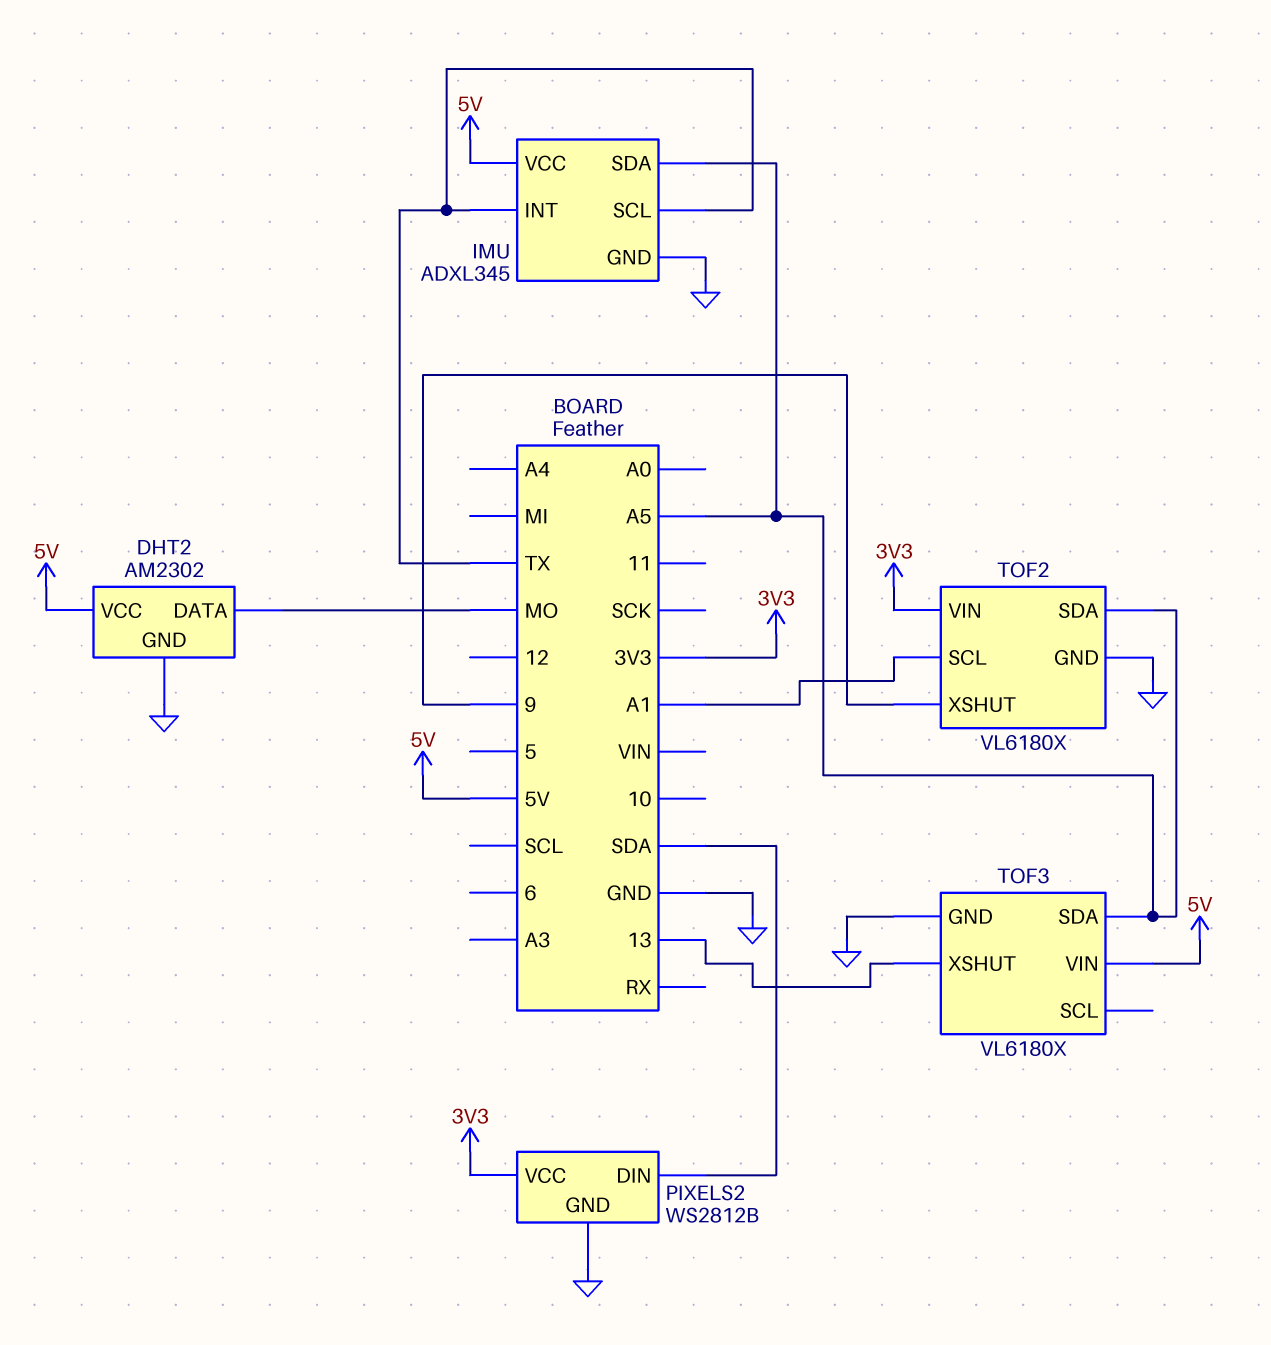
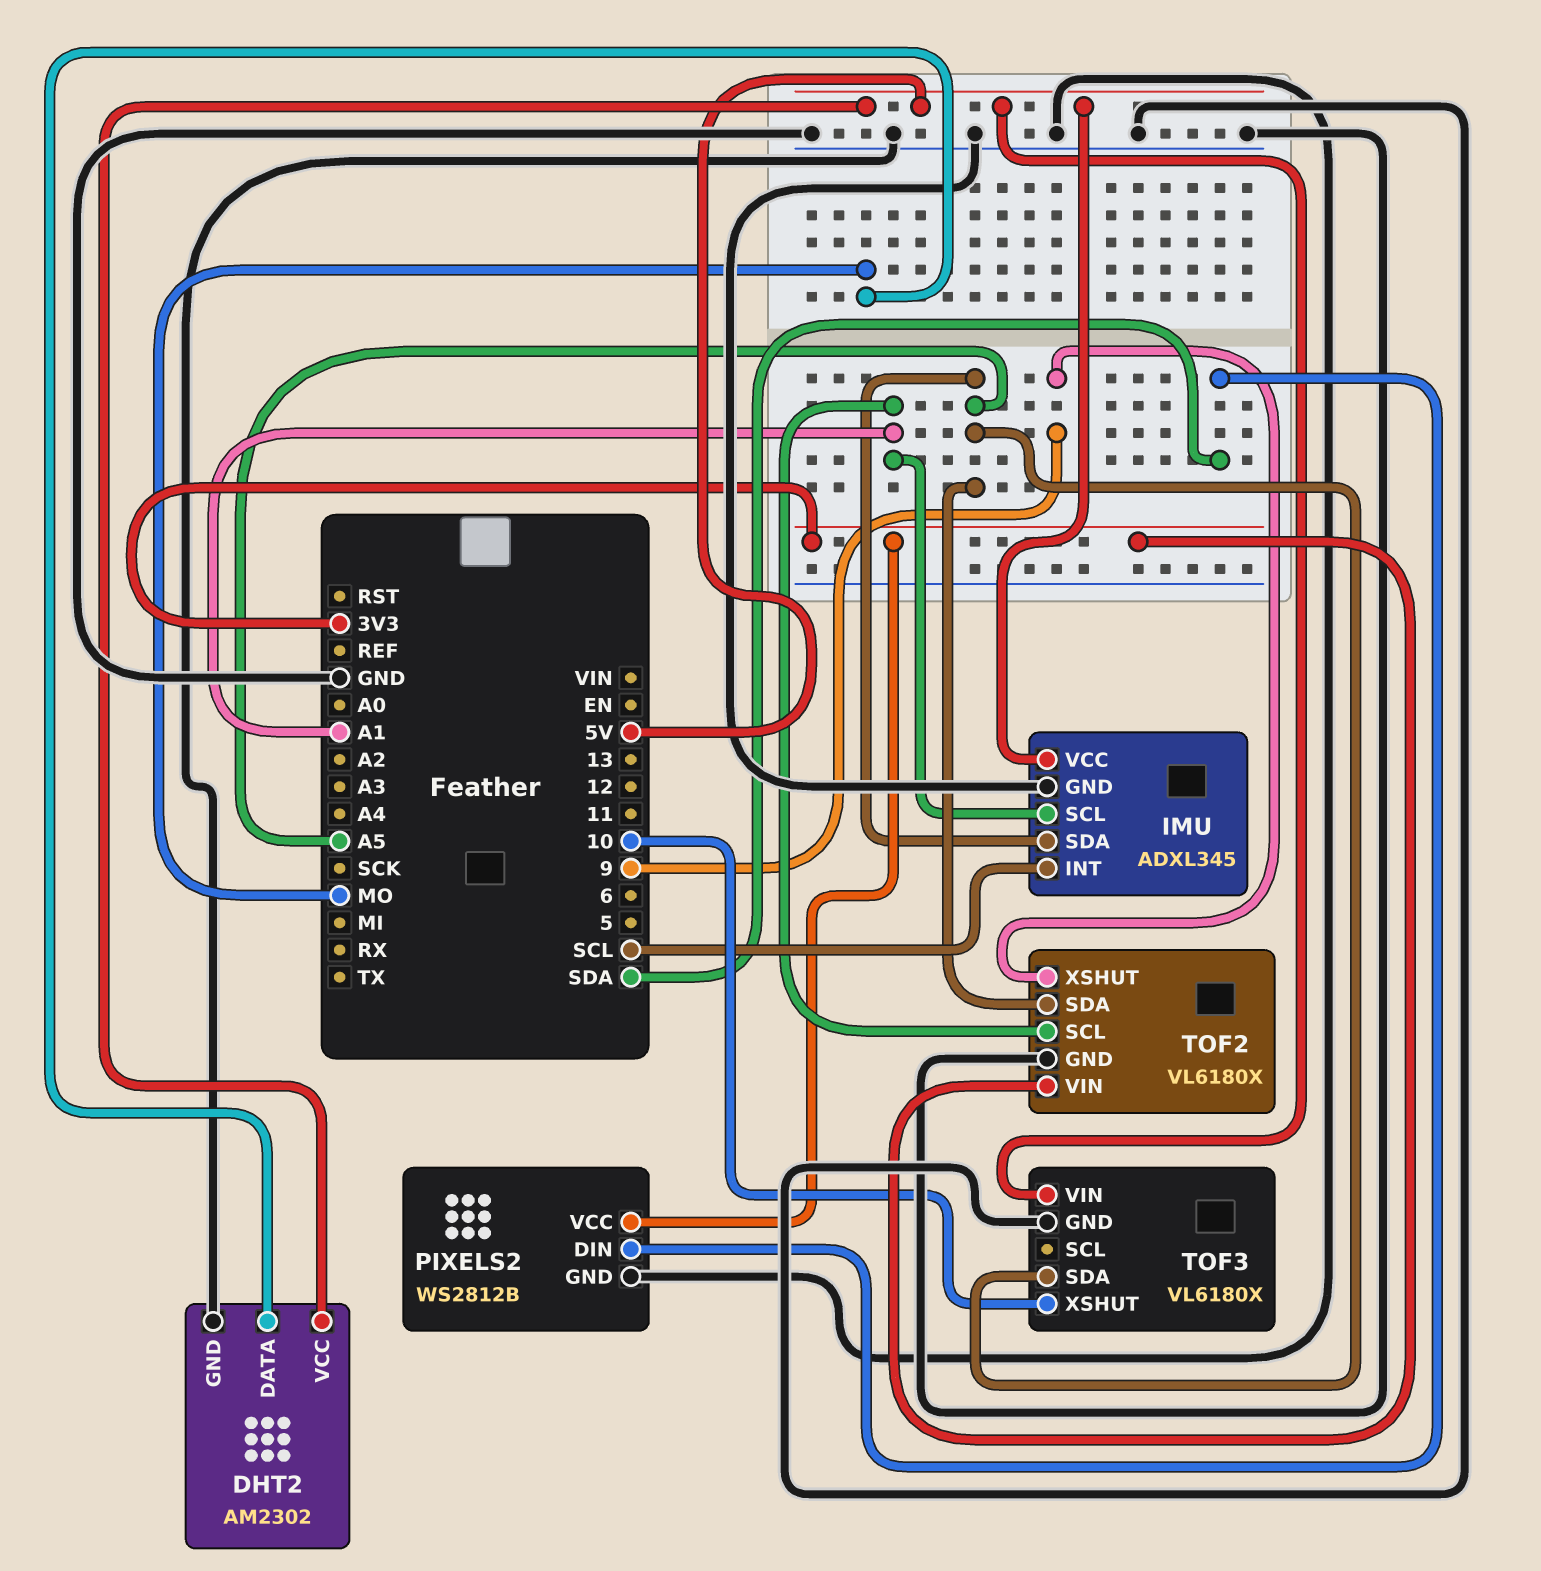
IMU pin INT: TX -> SCL
IMU pin SCL: TX -> A1
TOF3 pin XSHUT: 13 -> 10

